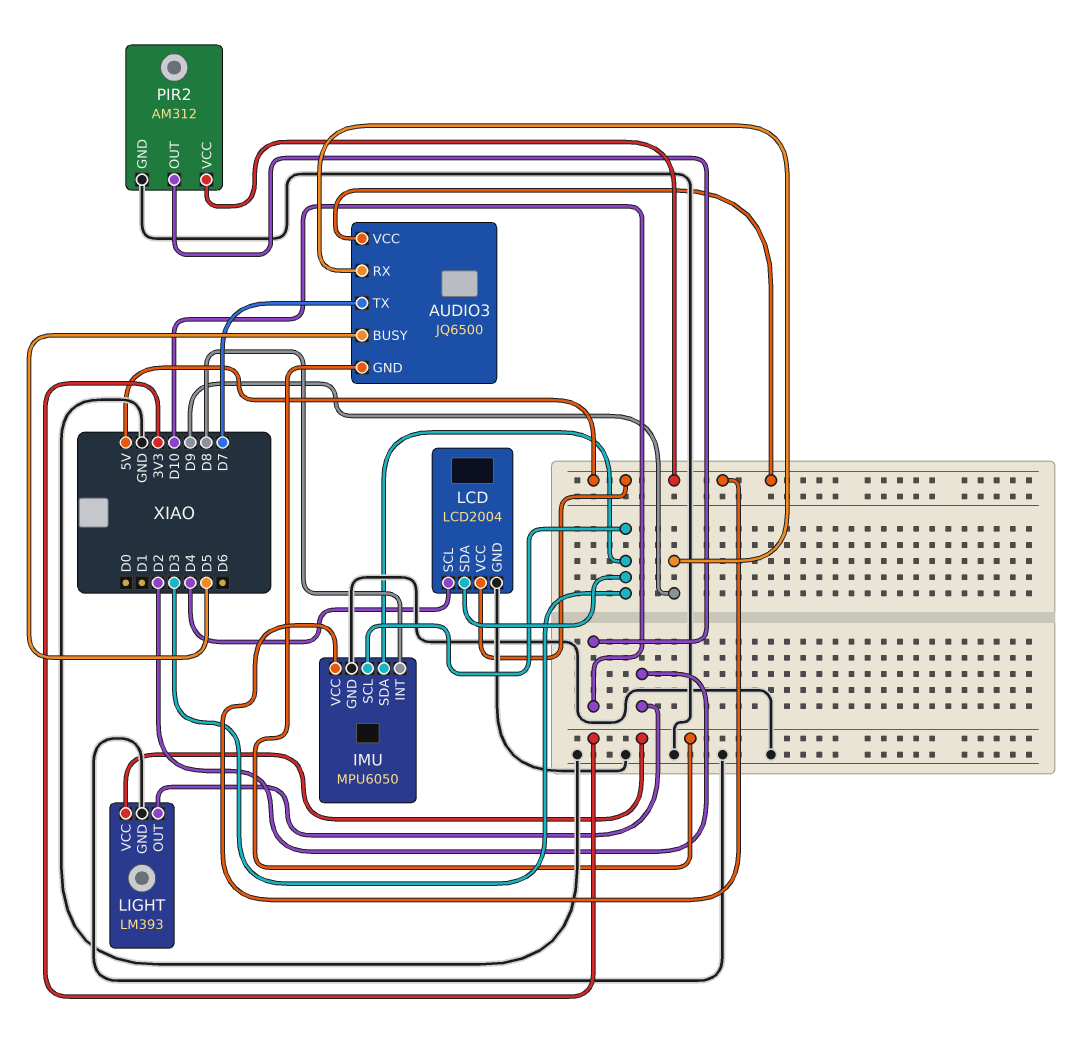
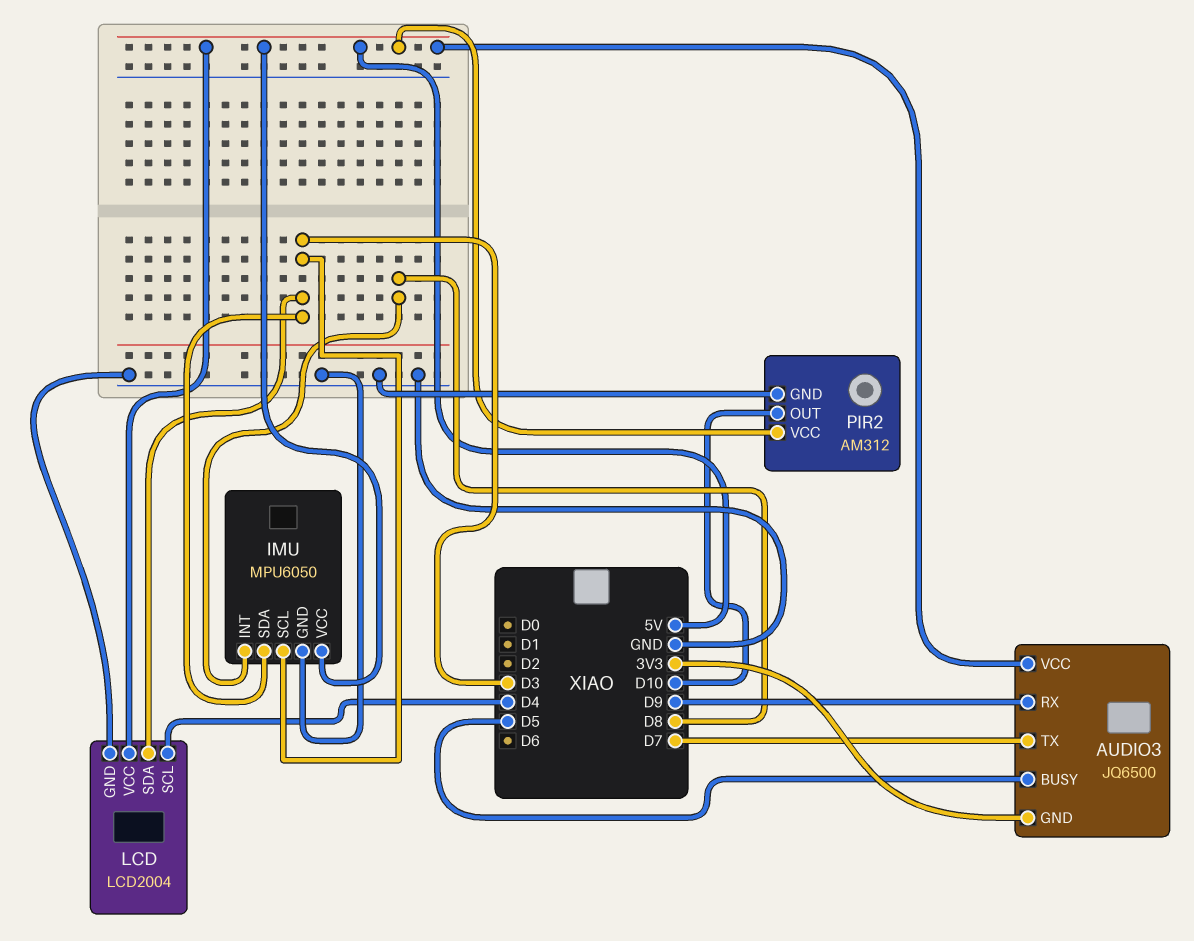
LIGHT: LM393 -> none
LIGHT pin GND: GND -> none
LIGHT pin OUT: D2 -> none
LIGHT pin VCC: 3V3 -> none

